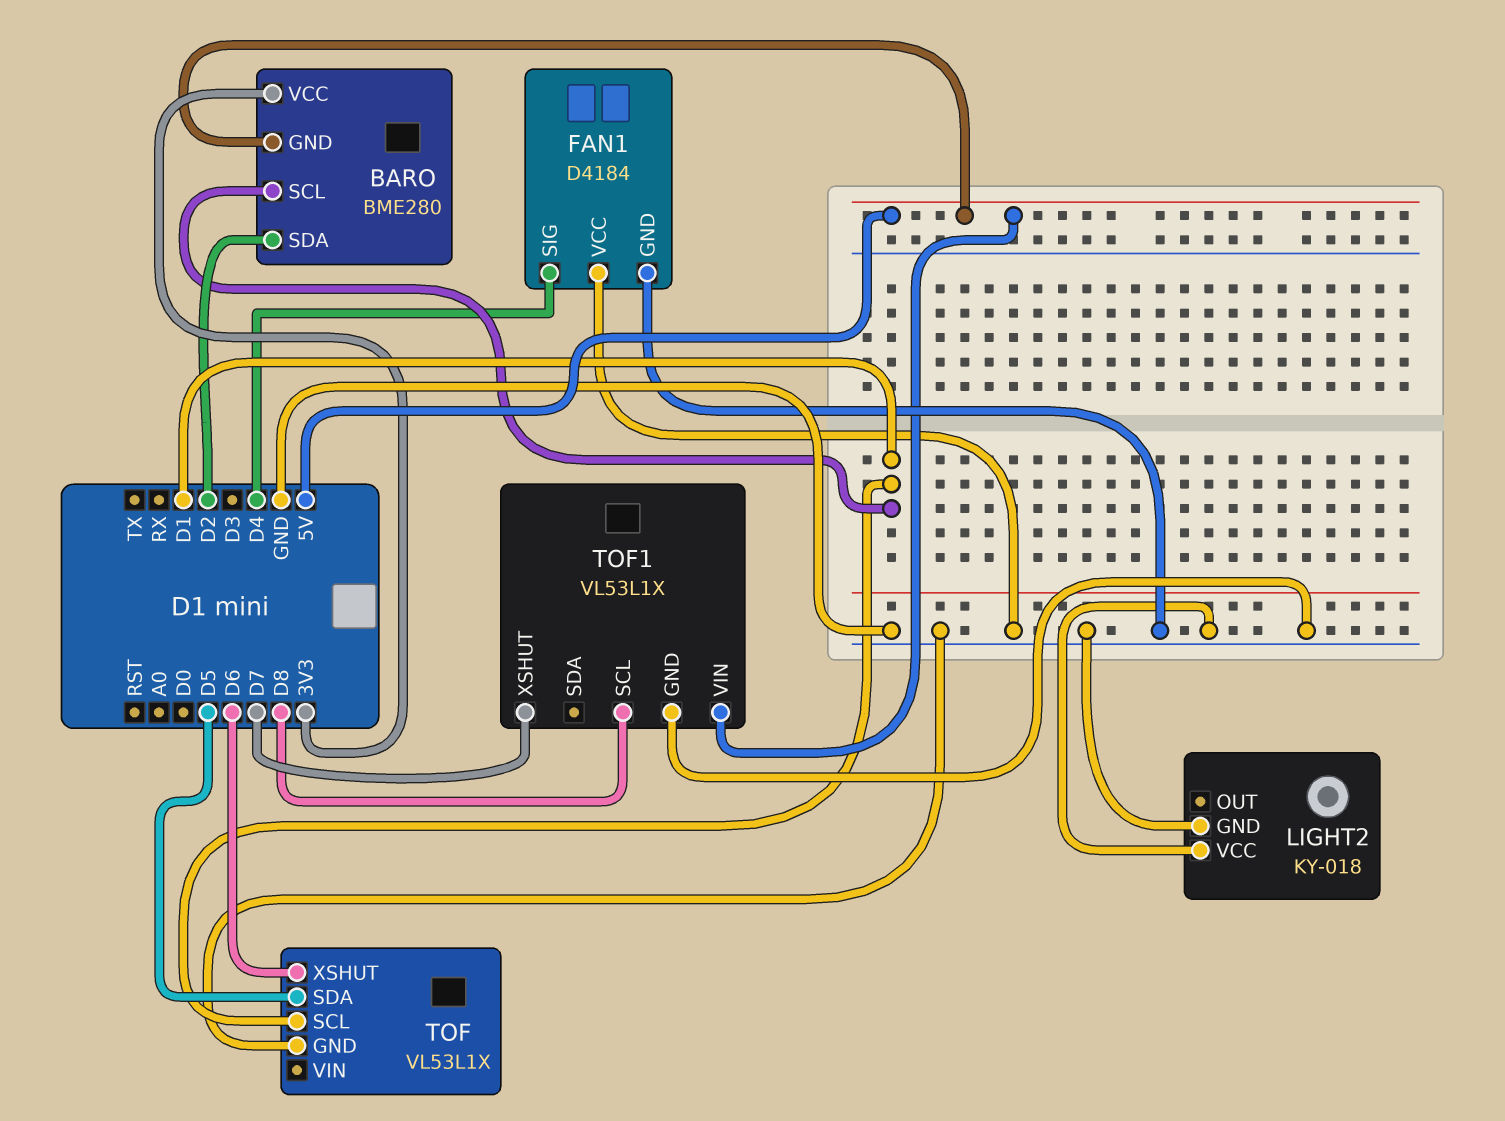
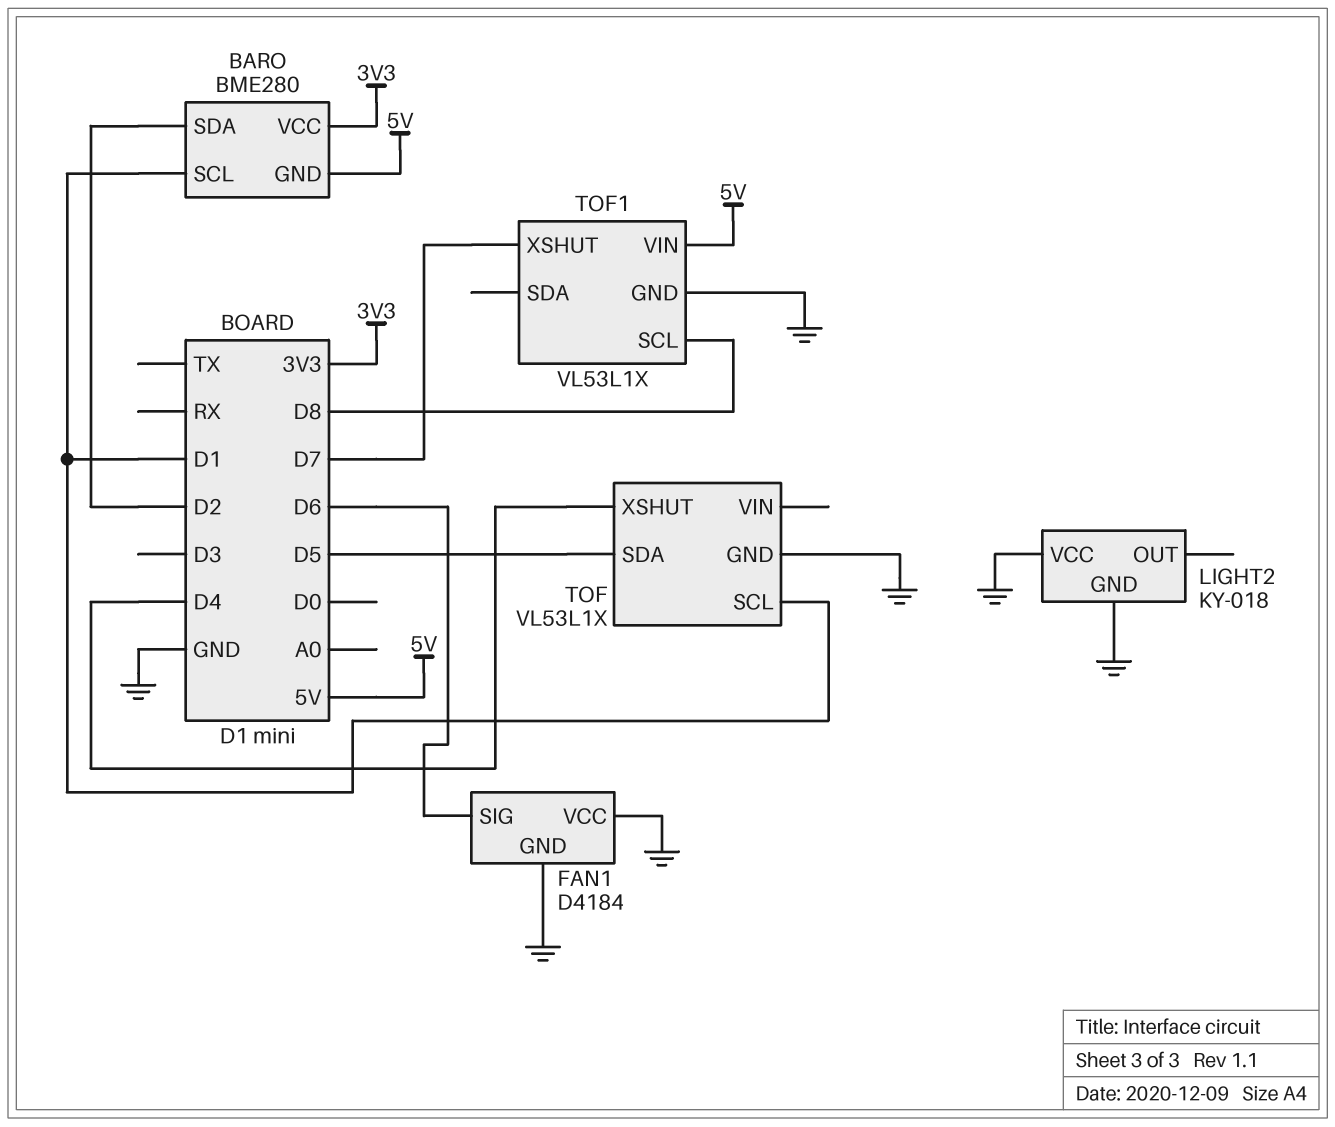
FAN1 pin SIG: D4 -> D6
TOF pin XSHUT: D6 -> D4

